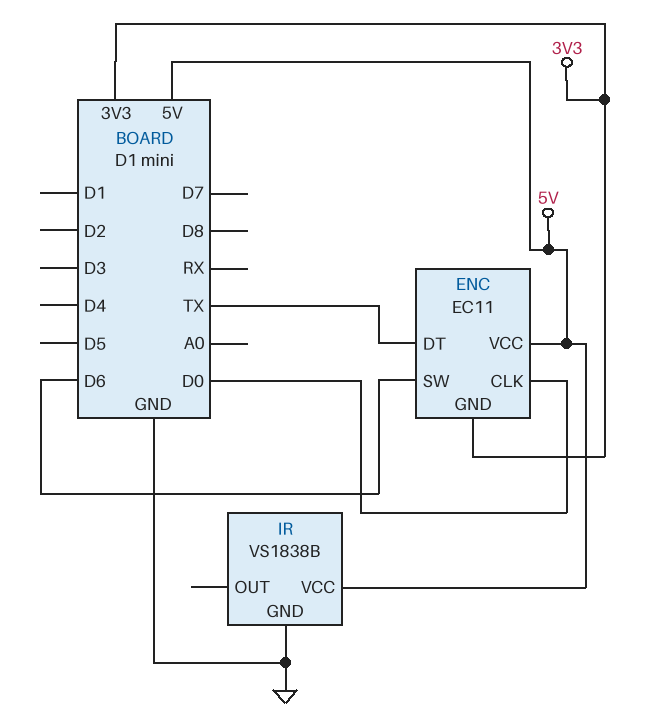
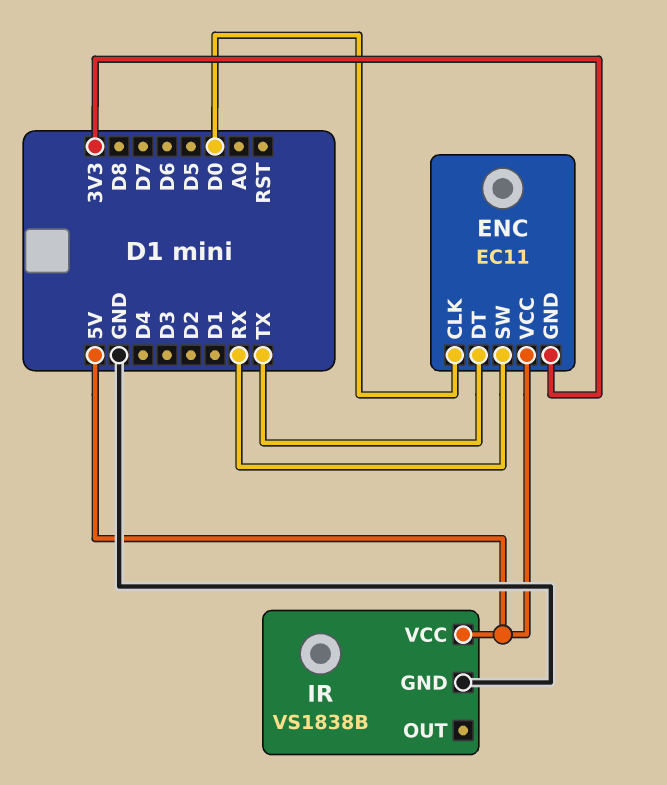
ENC pin SW: D6 -> RX

